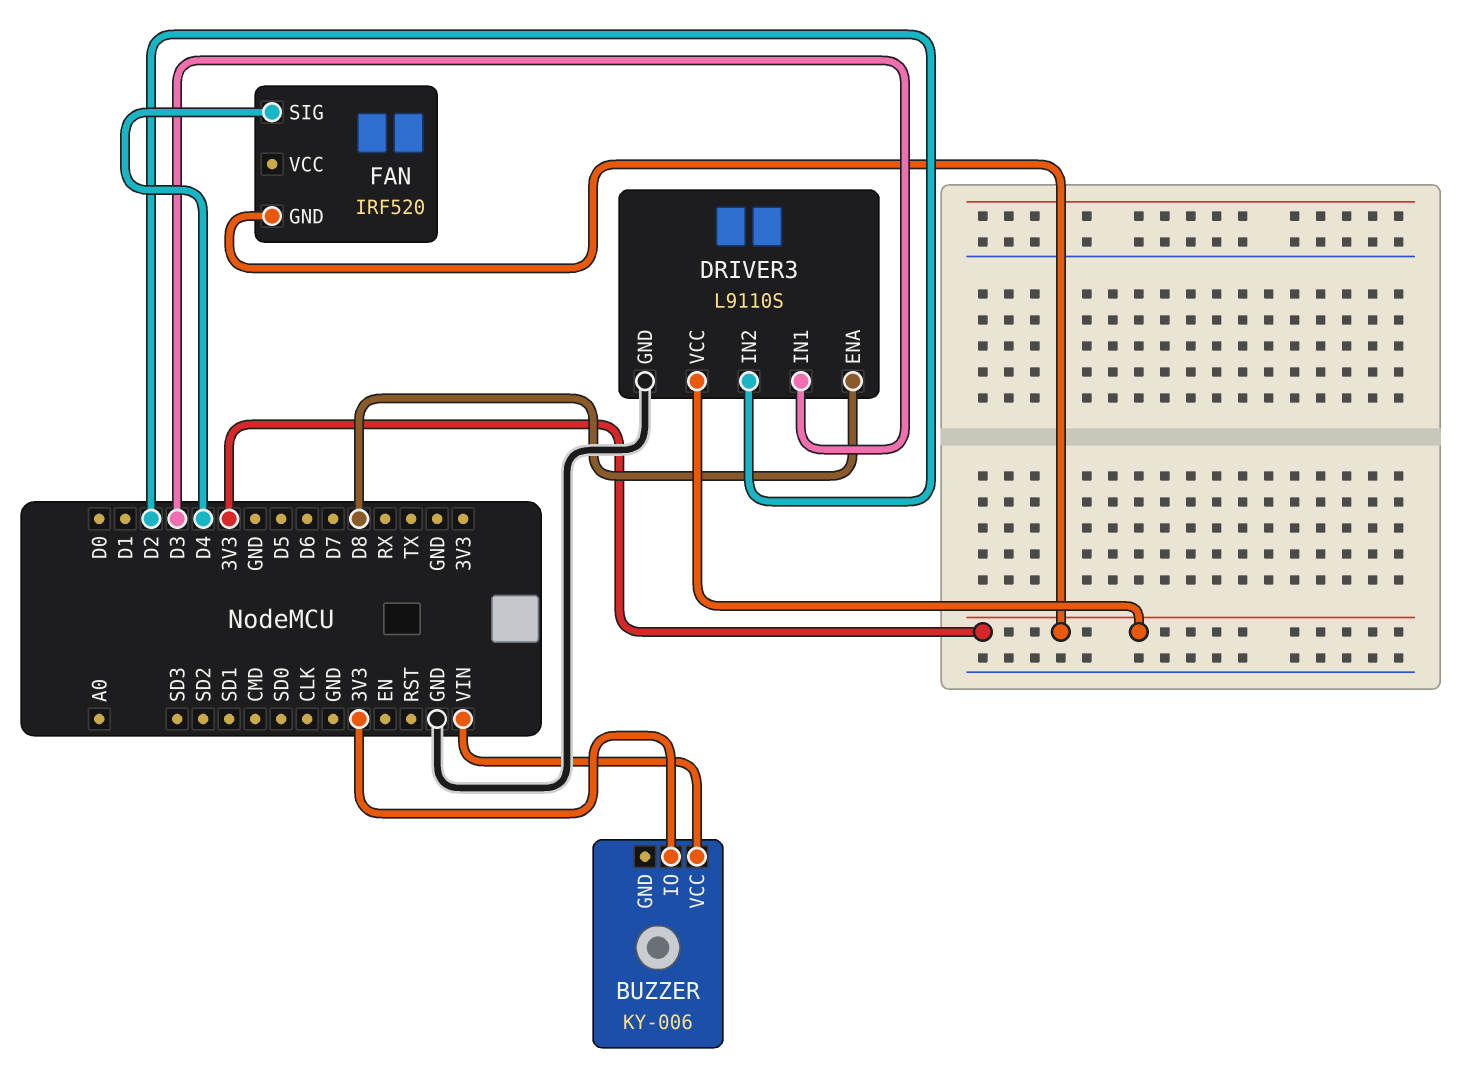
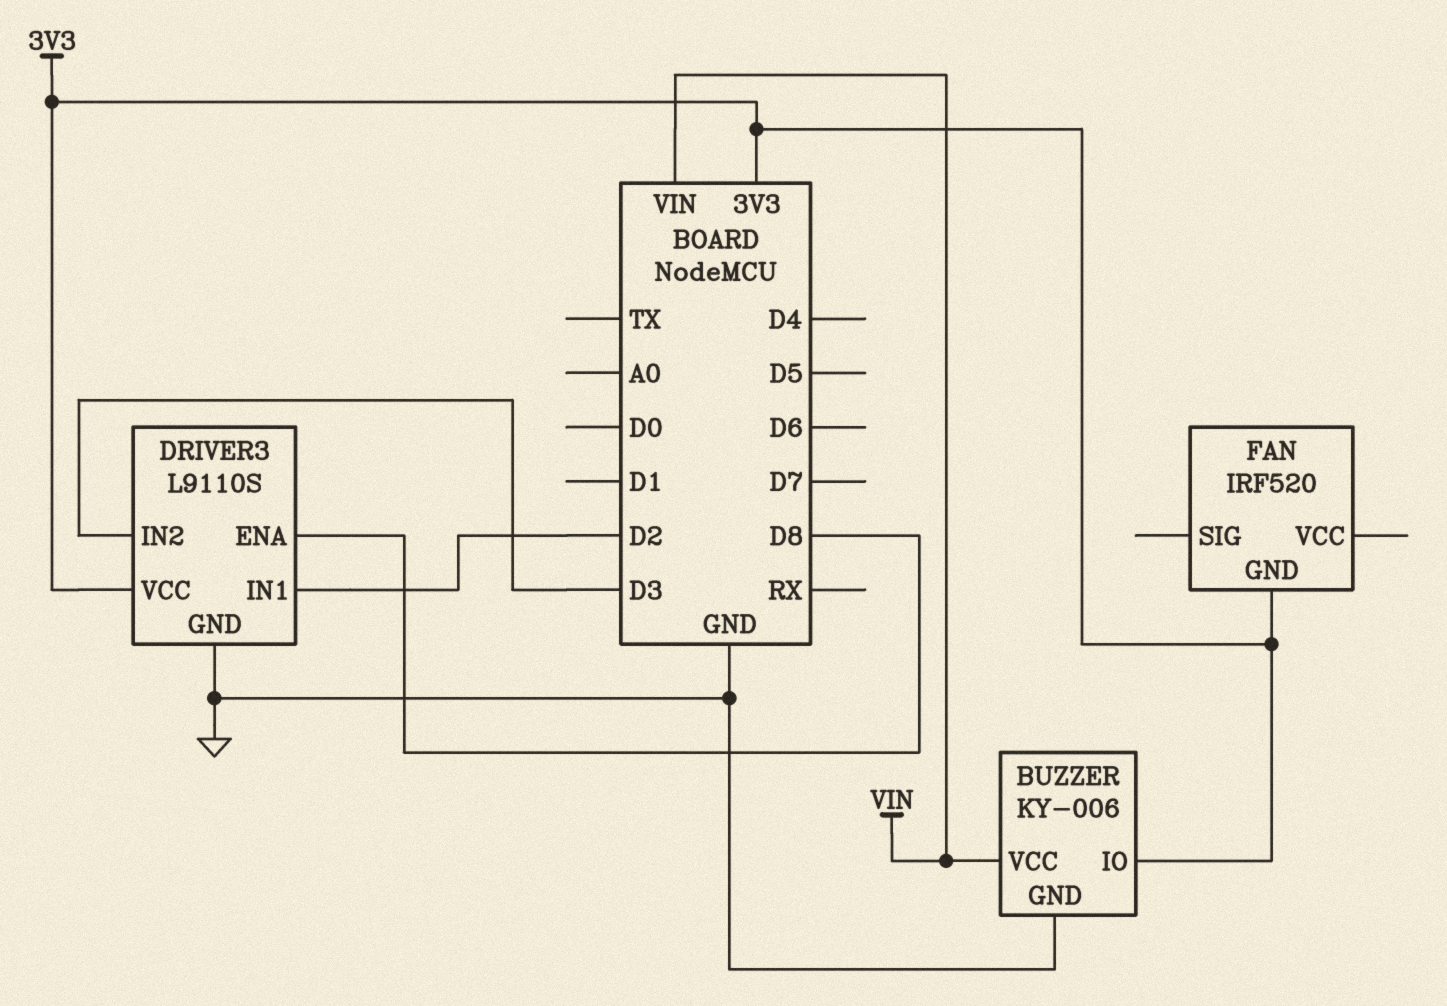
BUZZER pin GND: none -> GND
DRIVER3 pin IN1: D3 -> D2
DRIVER3 pin IN2: D2 -> D3
FAN pin SIG: D4 -> none

